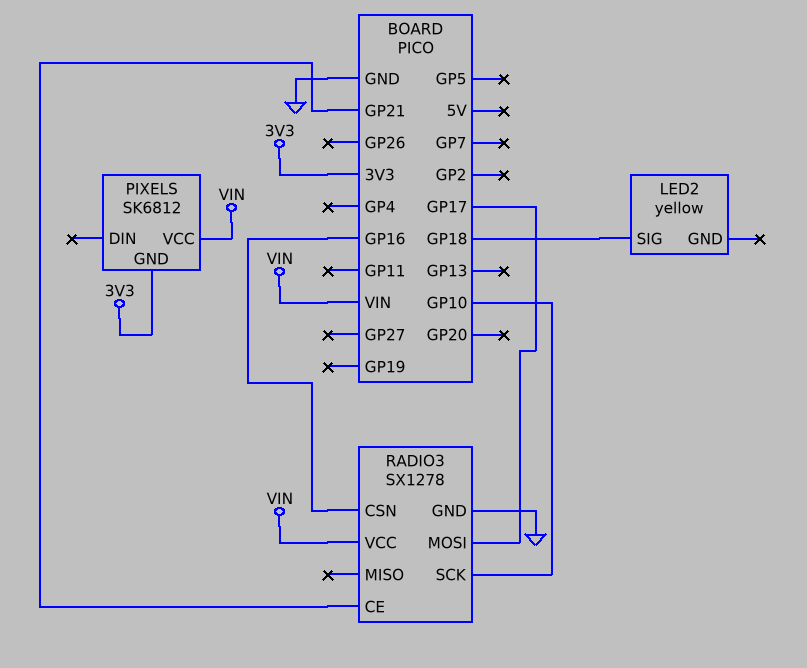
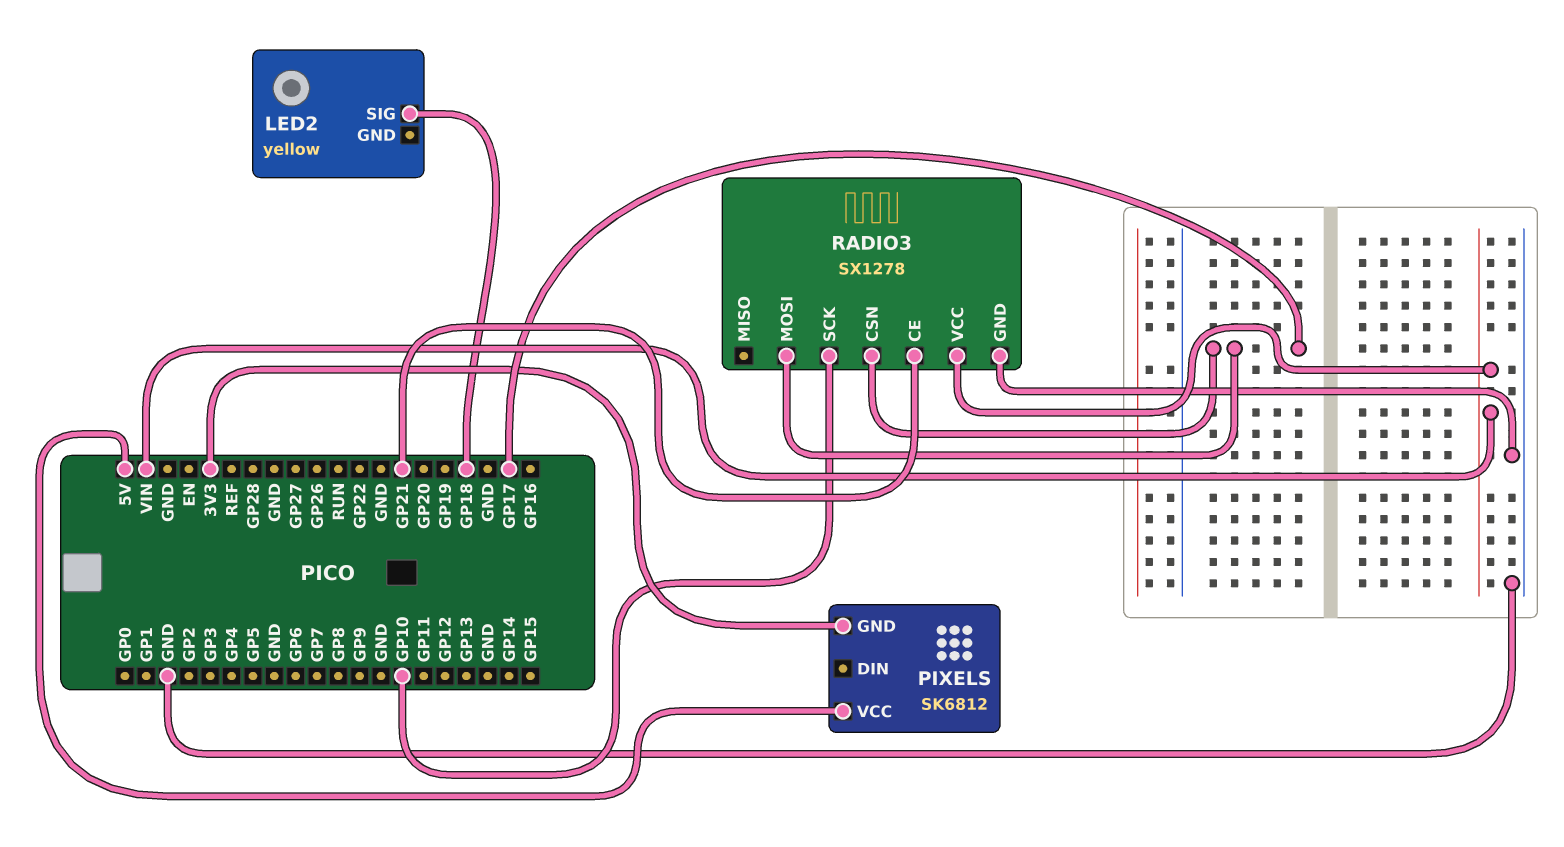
PIXELS pin VCC: VIN -> 5V
RADIO3 pin CSN: GP16 -> GP17

